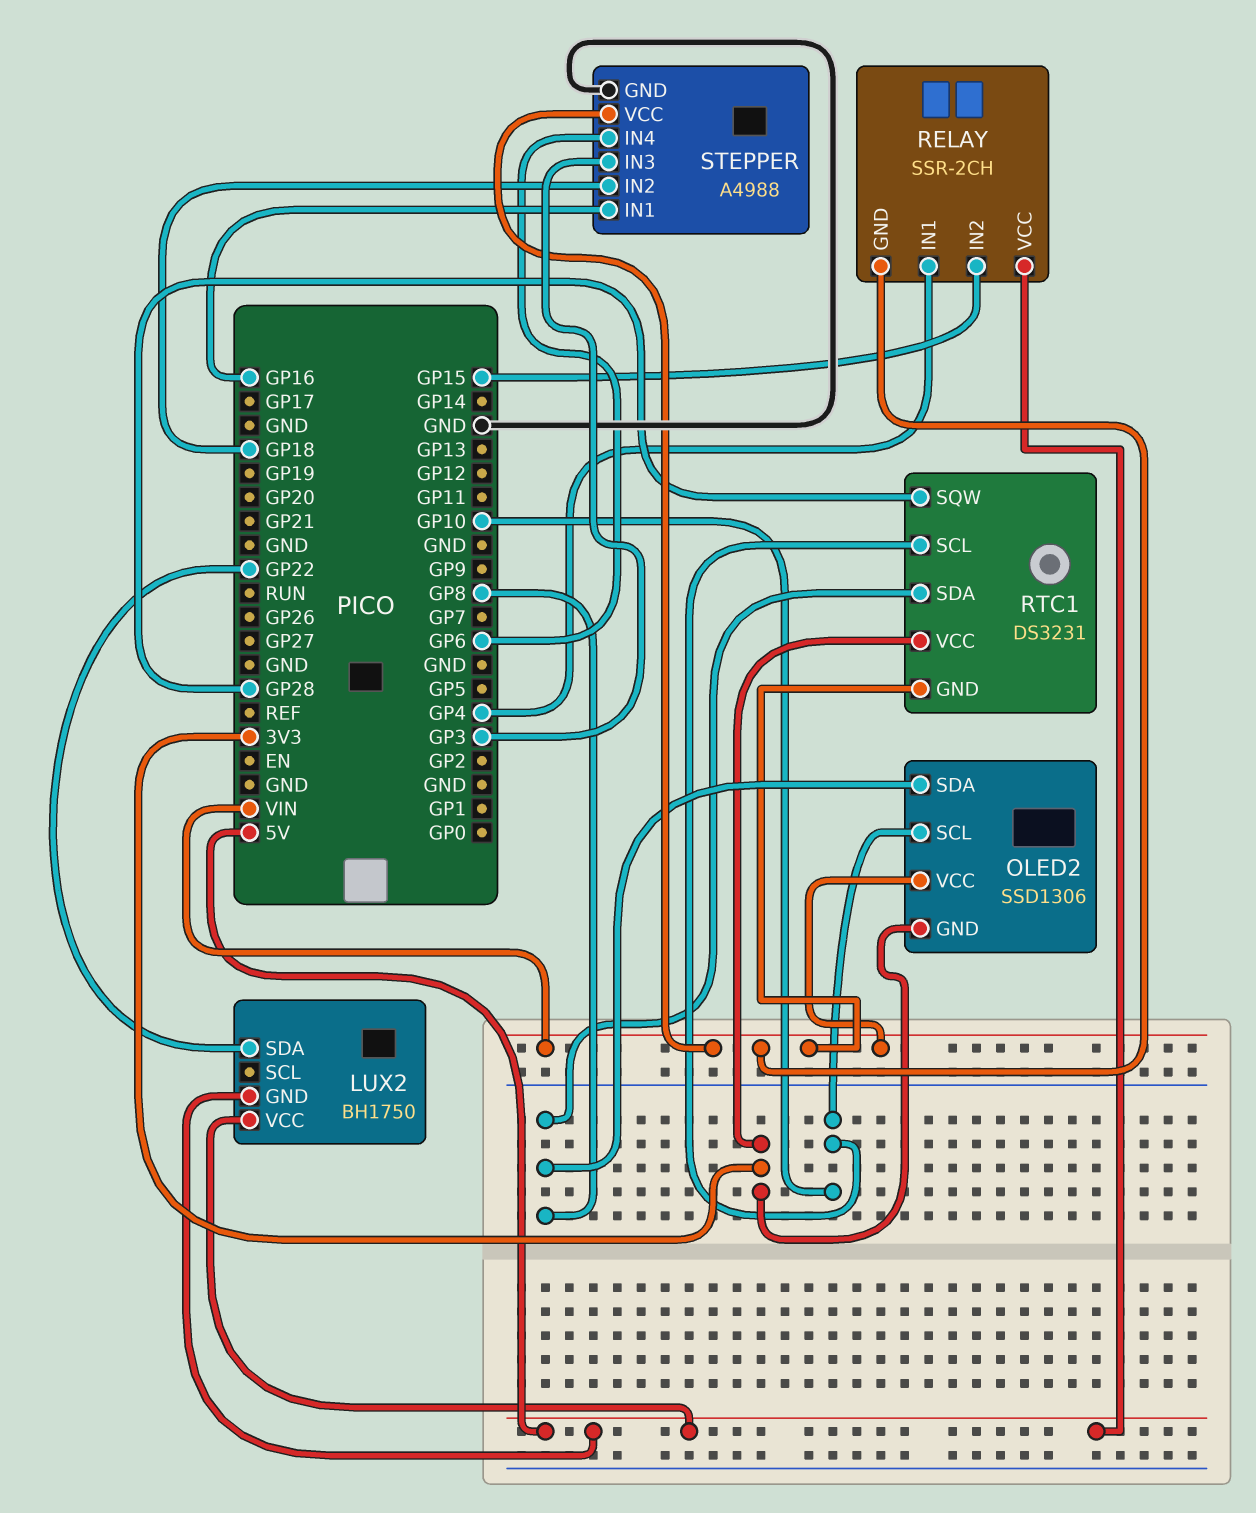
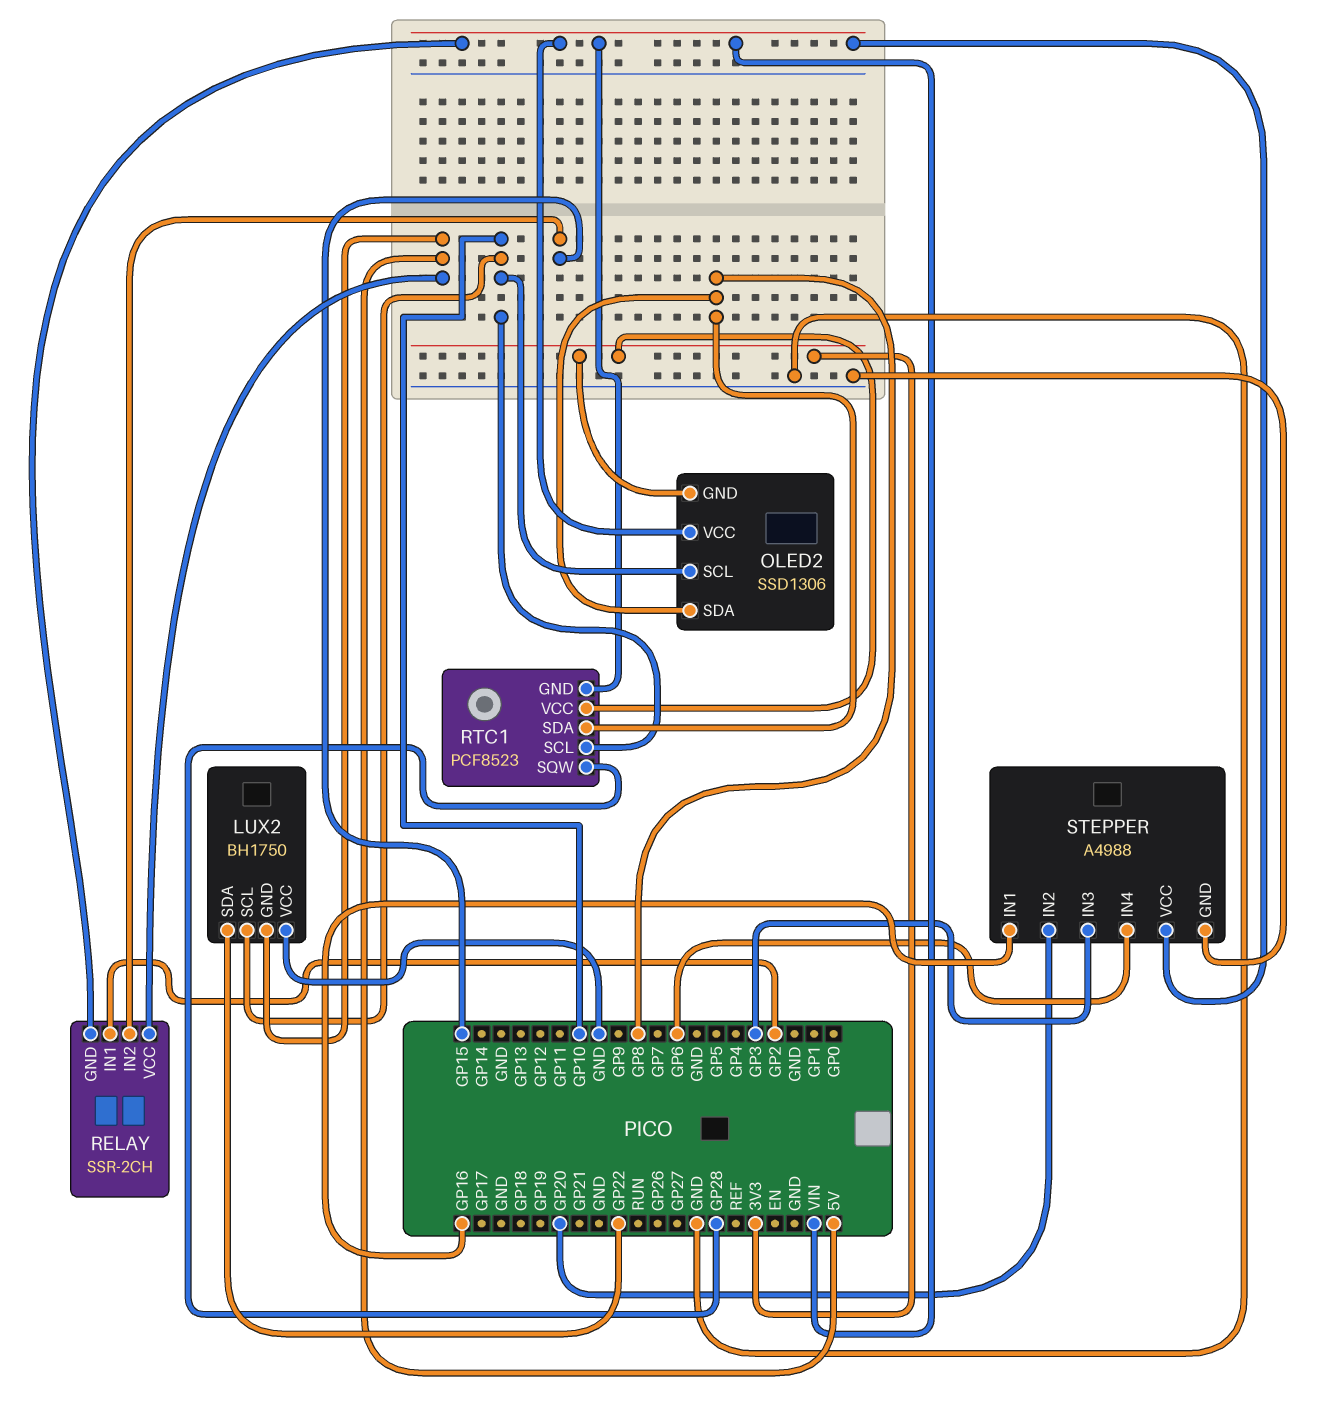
LUX2 pin SCL: none -> GP10
LUX2 pin VCC: 5V -> GND
RELAY pin IN1: GP4 -> GP2
RTC1: DS3231 -> PCF8523
STEPPER pin IN2: GP18 -> GP20

